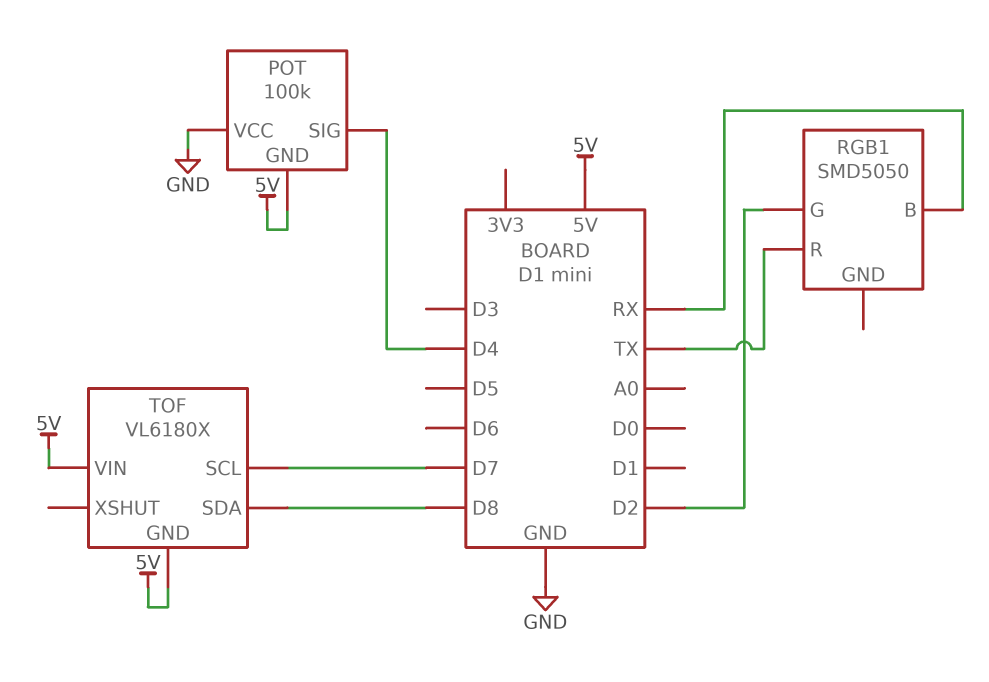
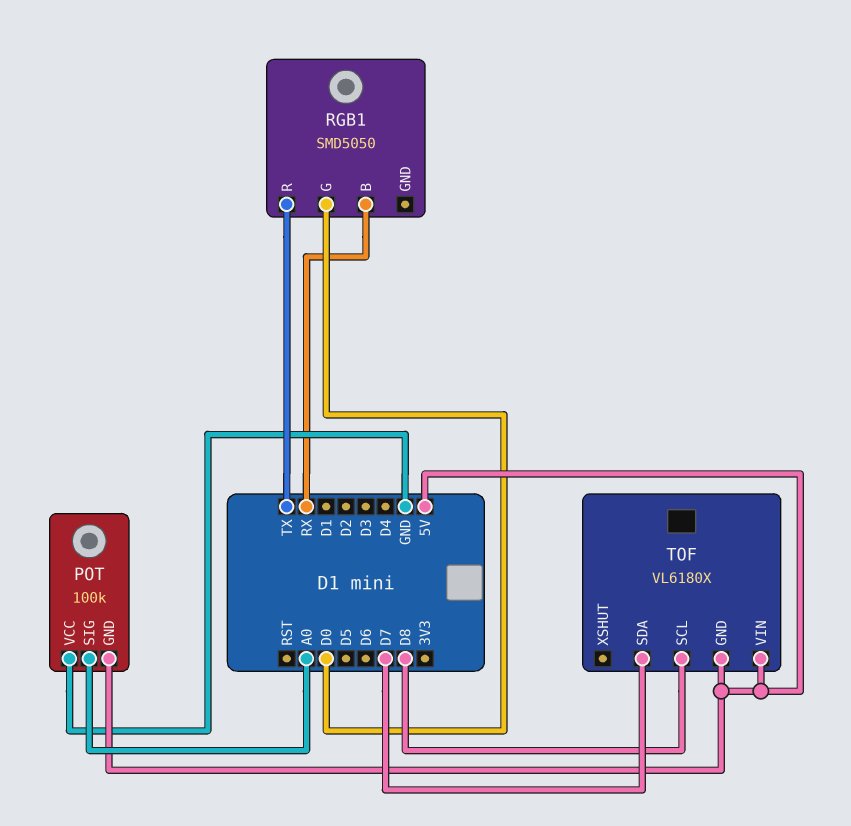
POT pin SIG: D4 -> A0
RGB1 pin G: D2 -> D0
TOF pin SCL: D7 -> D8
TOF pin SDA: D8 -> D7

